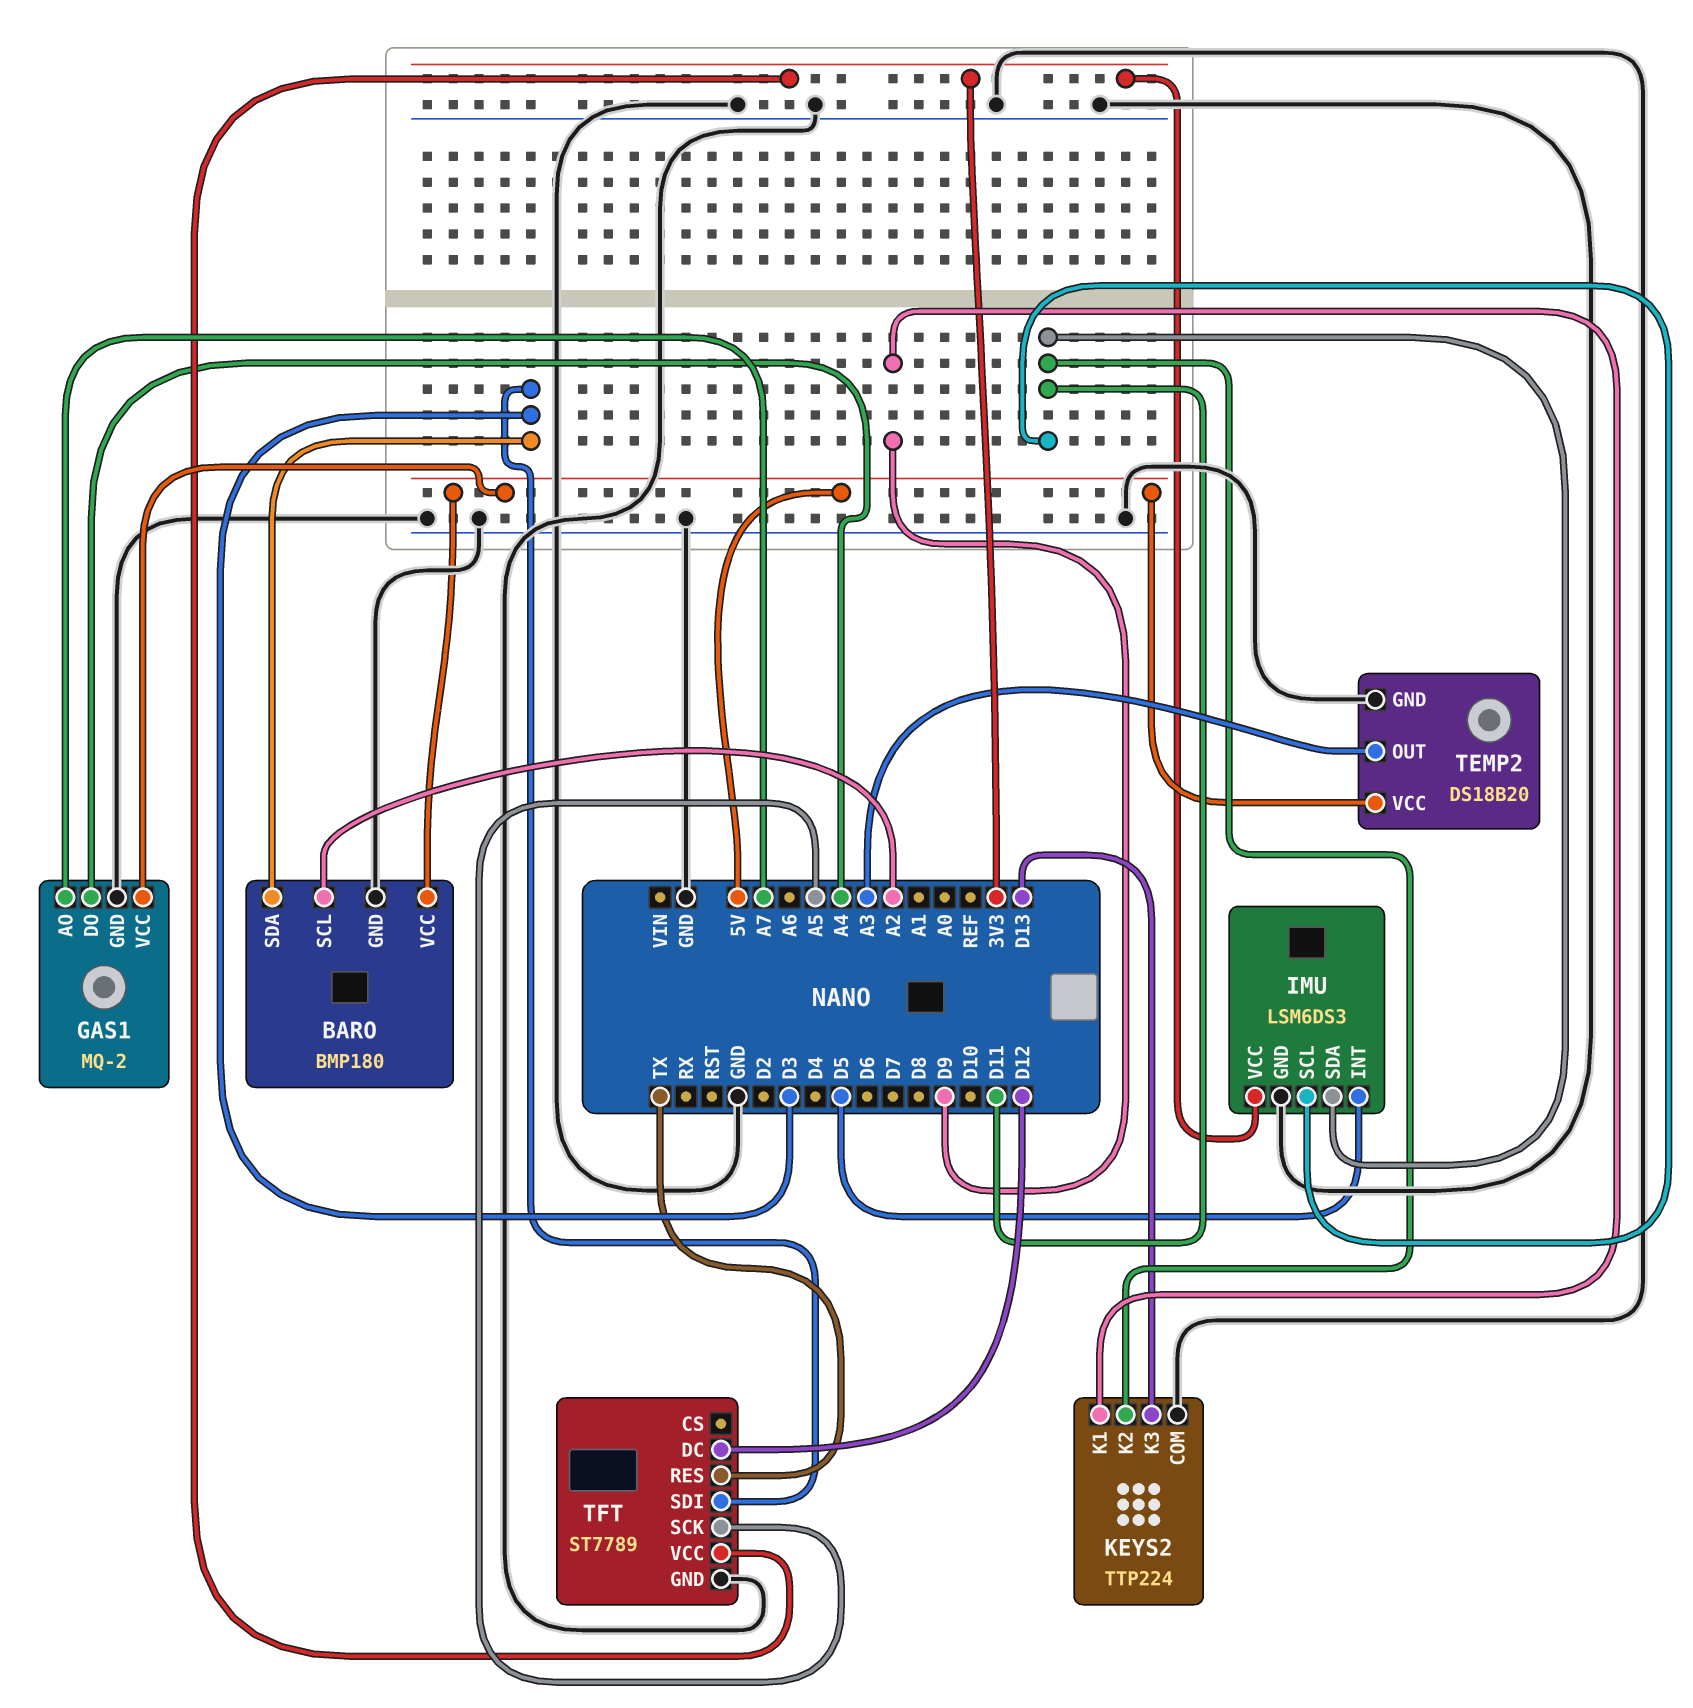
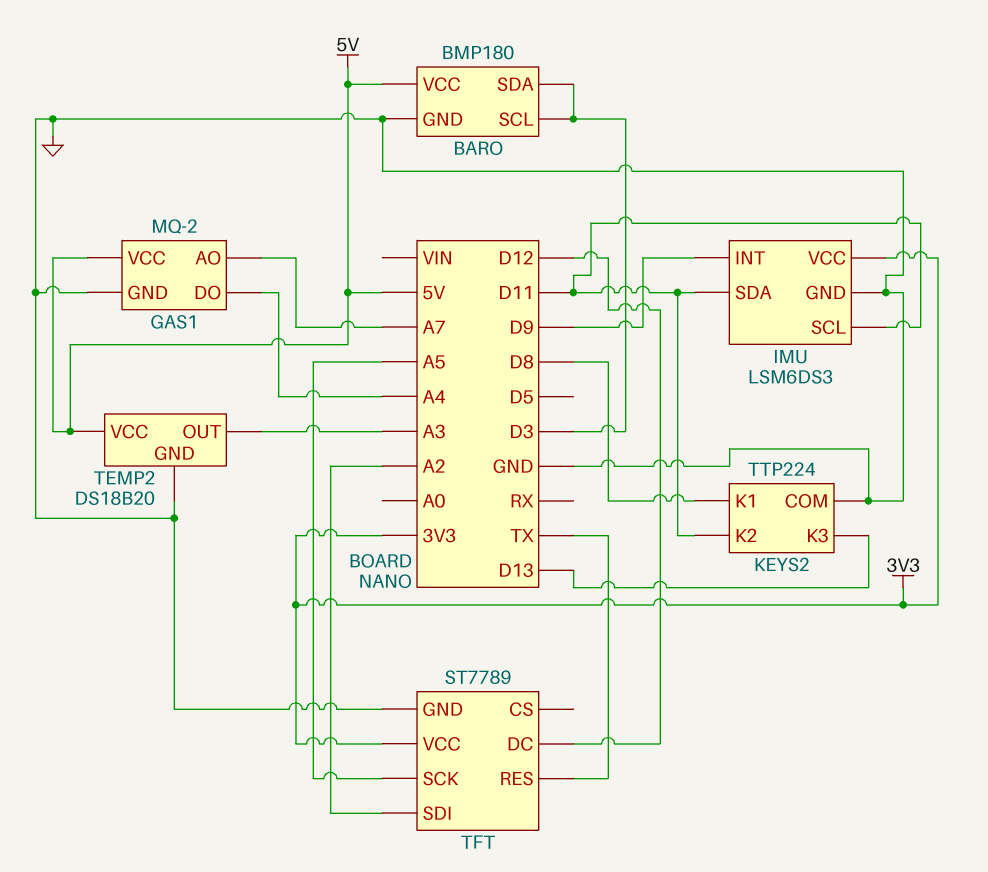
BARO pin SCL: A2 -> D3
IMU pin INT: D5 -> D9
KEYS2 pin K1: D9 -> D8
TFT pin SDI: D3 -> A2

